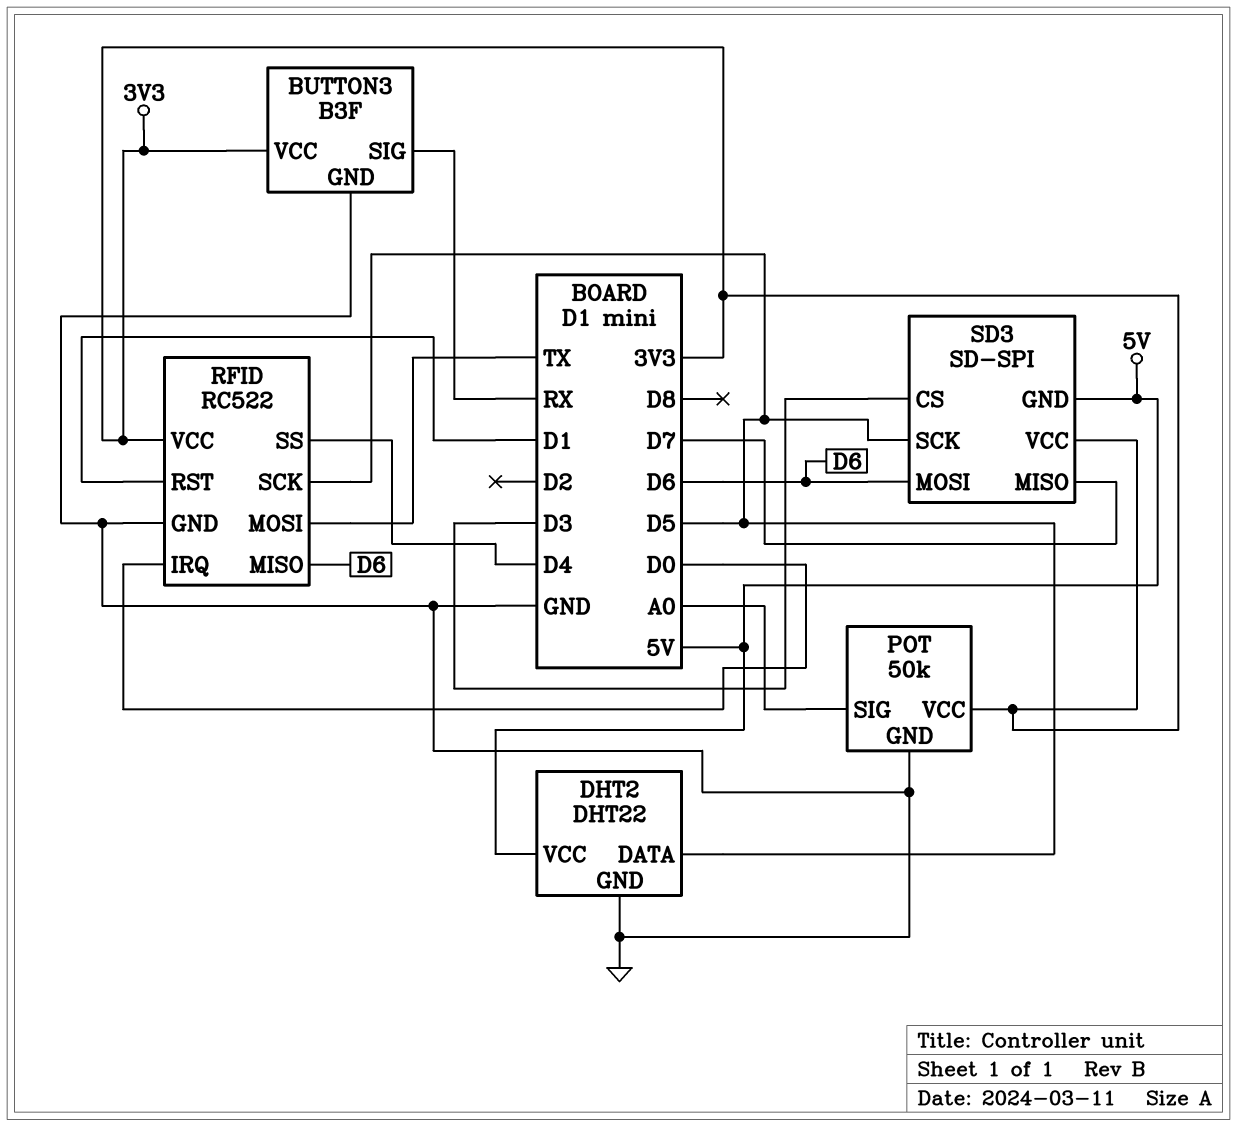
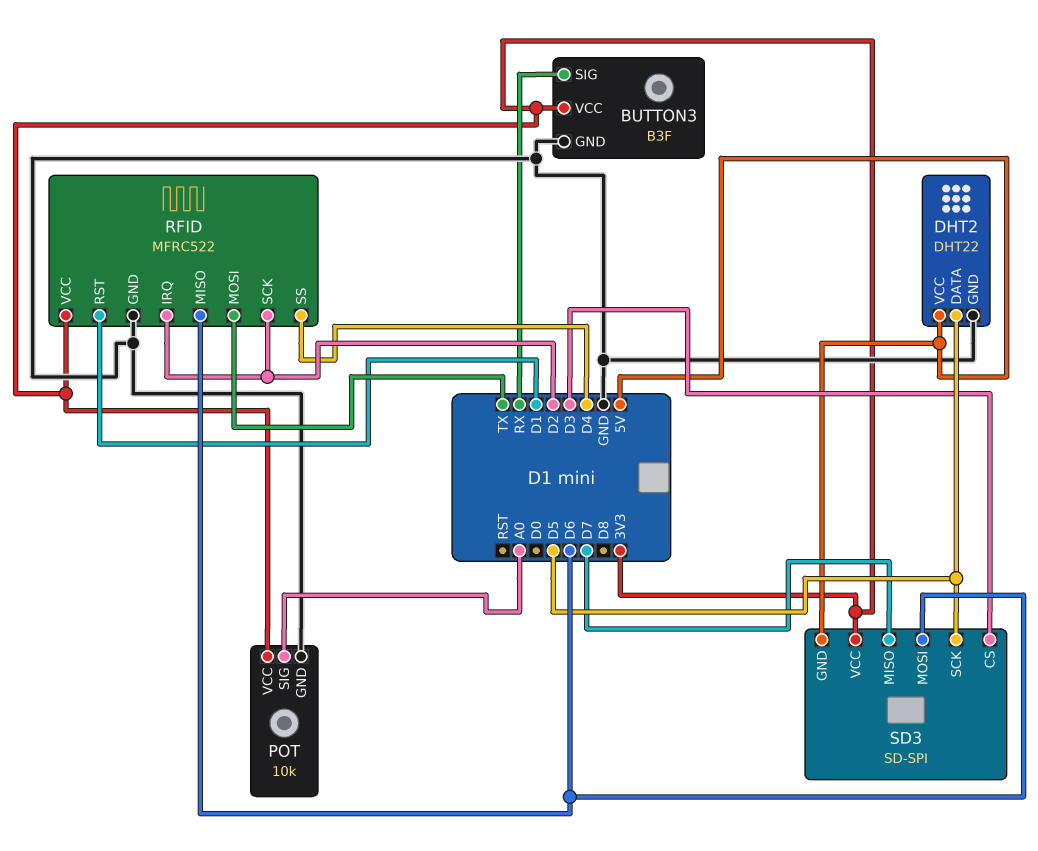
POT: 50k -> 10k
RFID: RC522 -> MFRC522
RFID pin IRQ: D0 -> D2
RFID pin SCK: D5 -> D2

